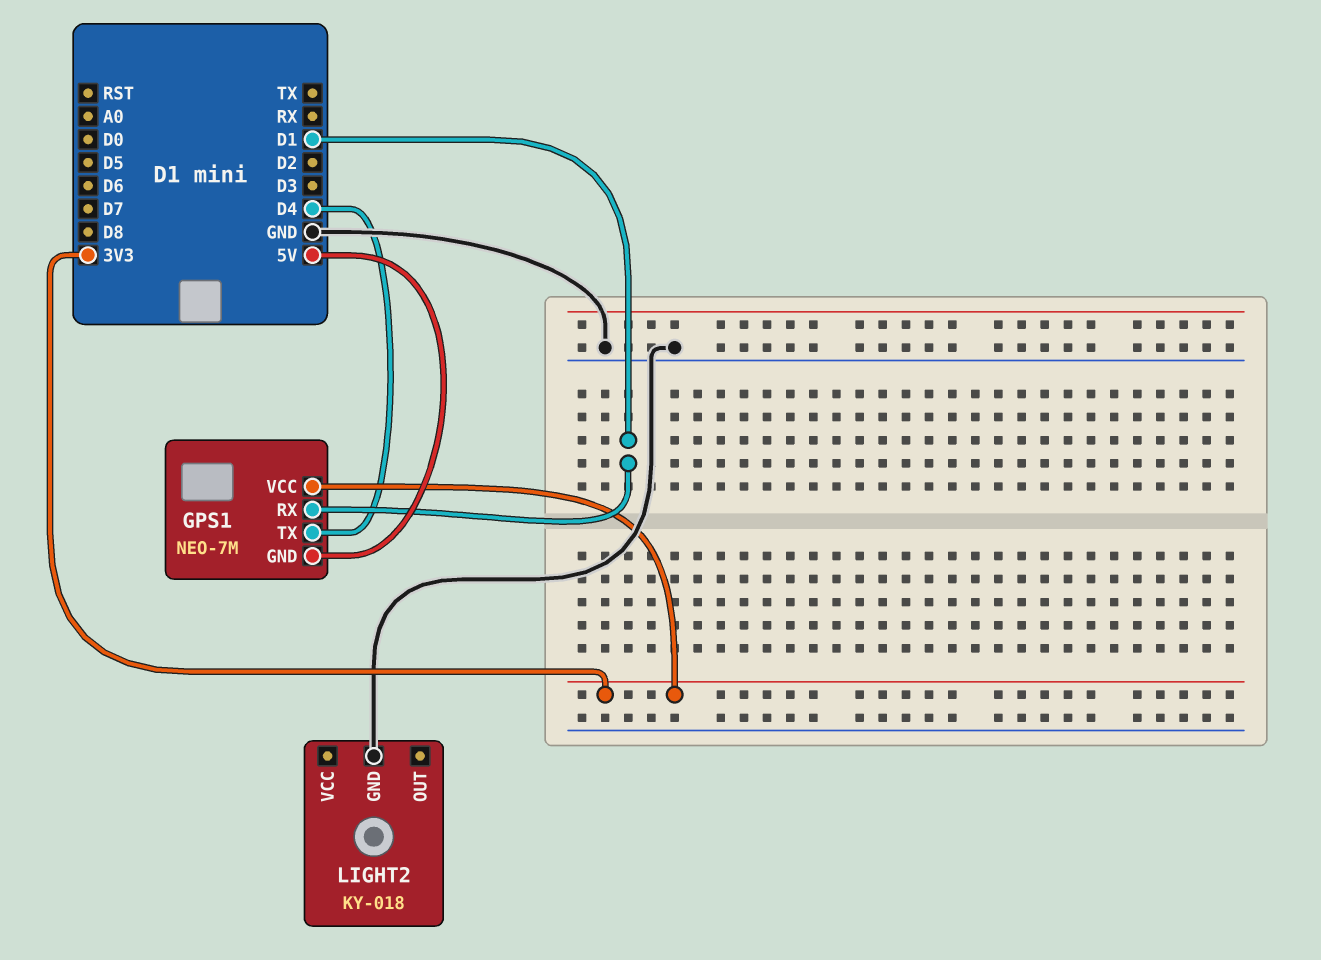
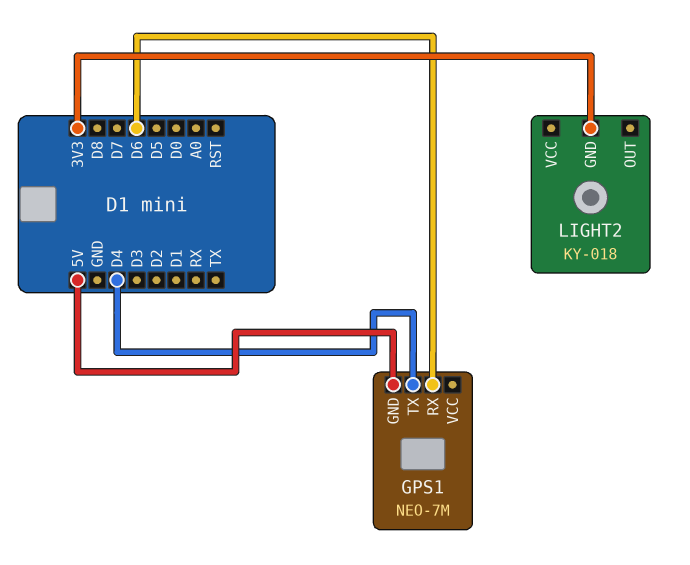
GPS1 pin RX: D1 -> D6
GPS1 pin VCC: 3V3 -> none
LIGHT2 pin GND: GND -> 3V3

